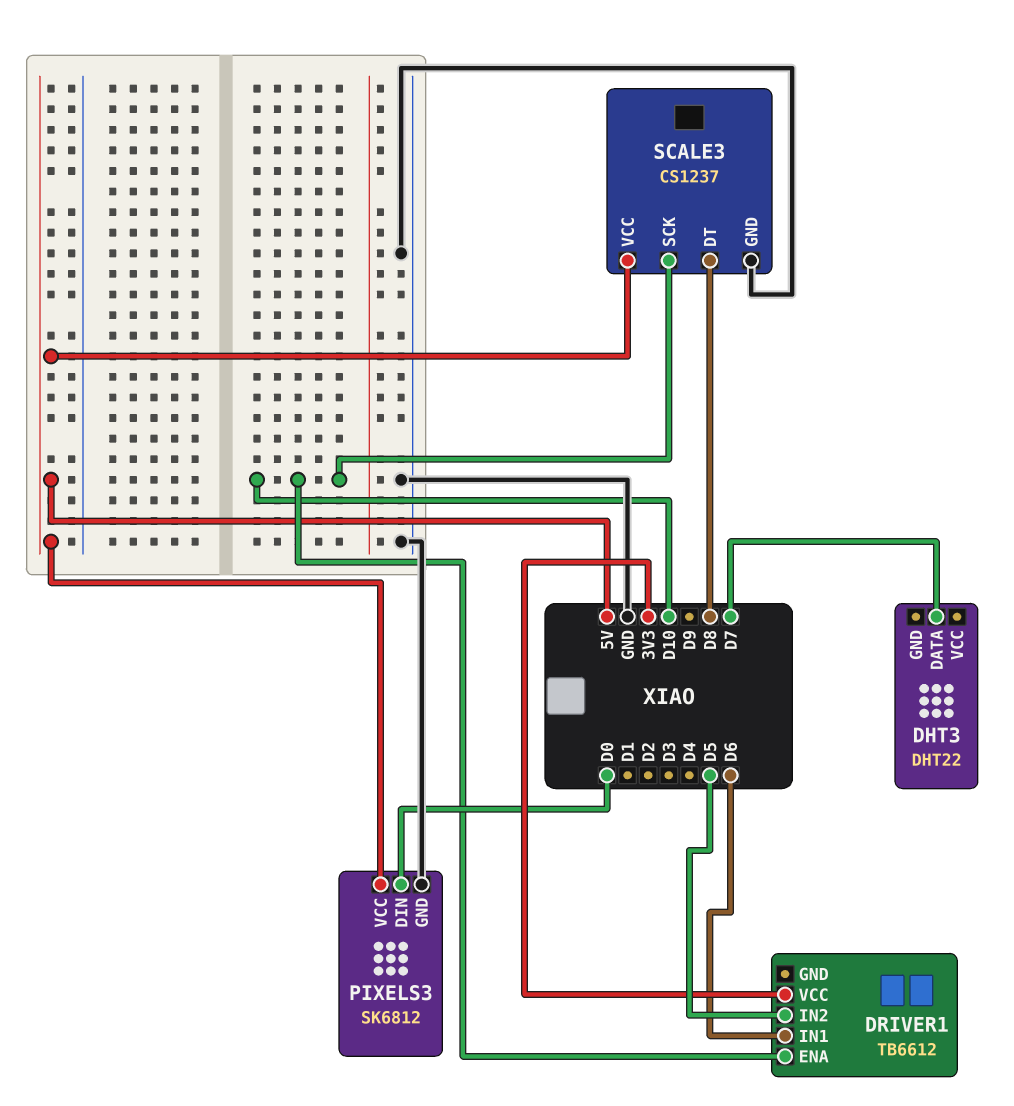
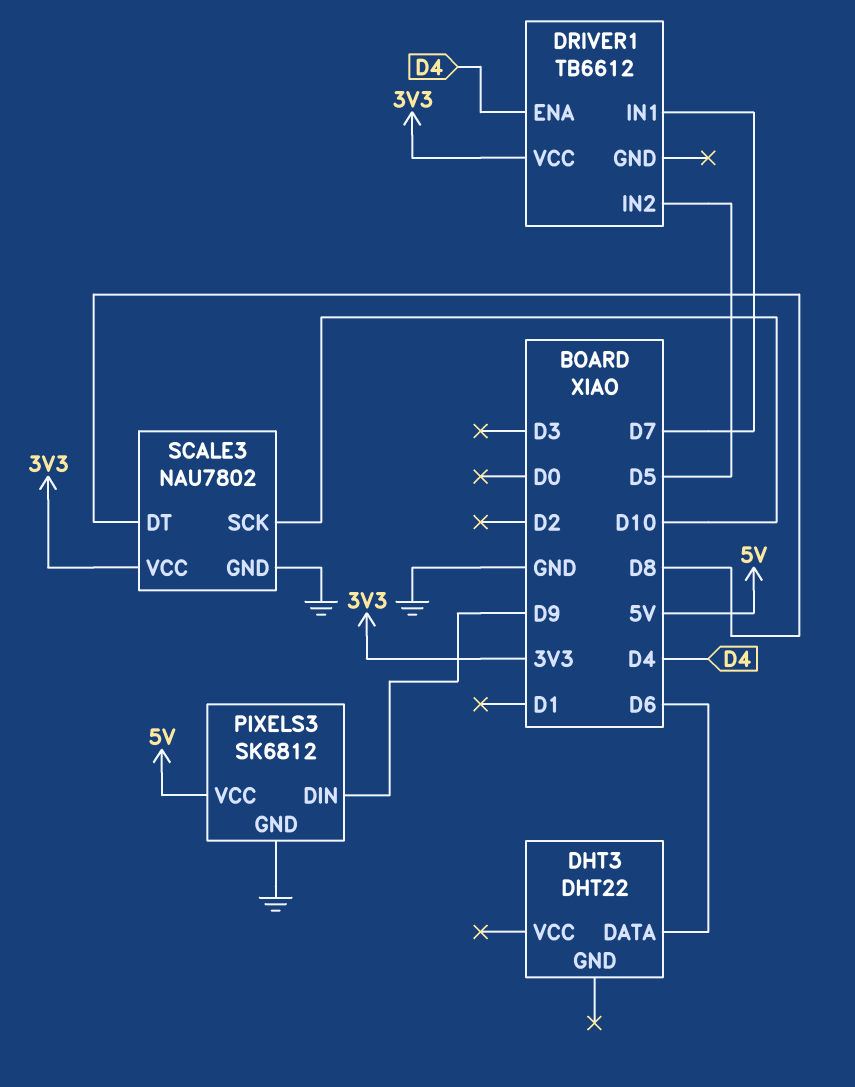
DHT3 pin DATA: D7 -> D6
DRIVER1 pin ENA: D10 -> D4
DRIVER1 pin IN1: D6 -> D7
PIXELS3 pin DIN: D0 -> D9
SCALE3: CS1237 -> NAU7802
SCALE3 pin VCC: 5V -> 3V3

